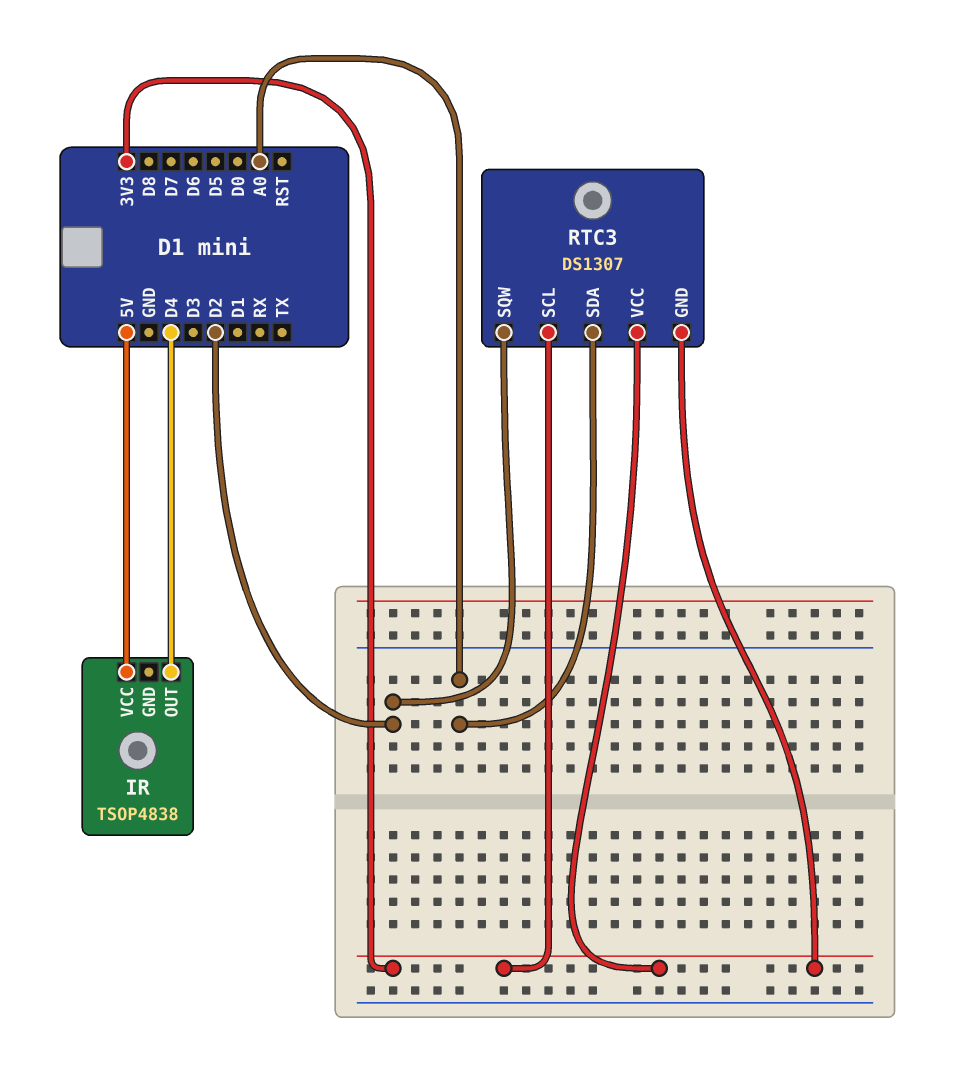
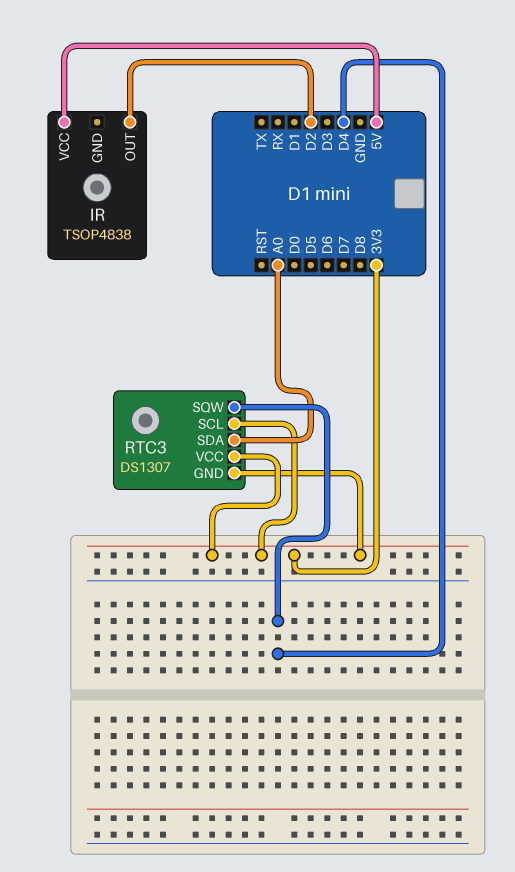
IR pin OUT: D4 -> D2
RTC3 pin SQW: D2 -> D4

